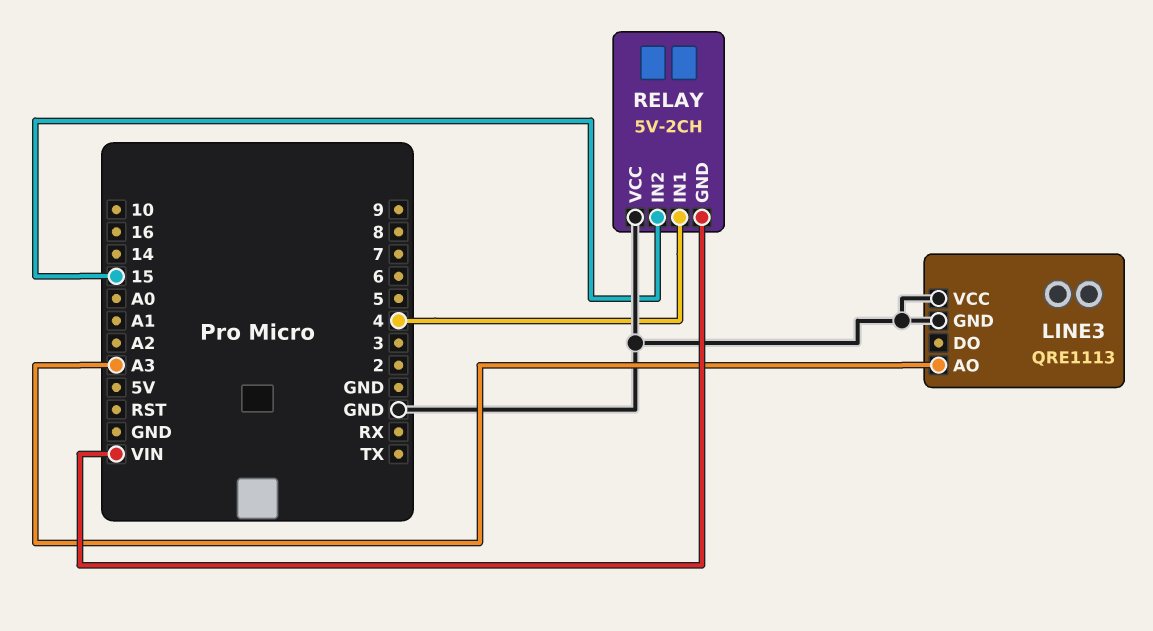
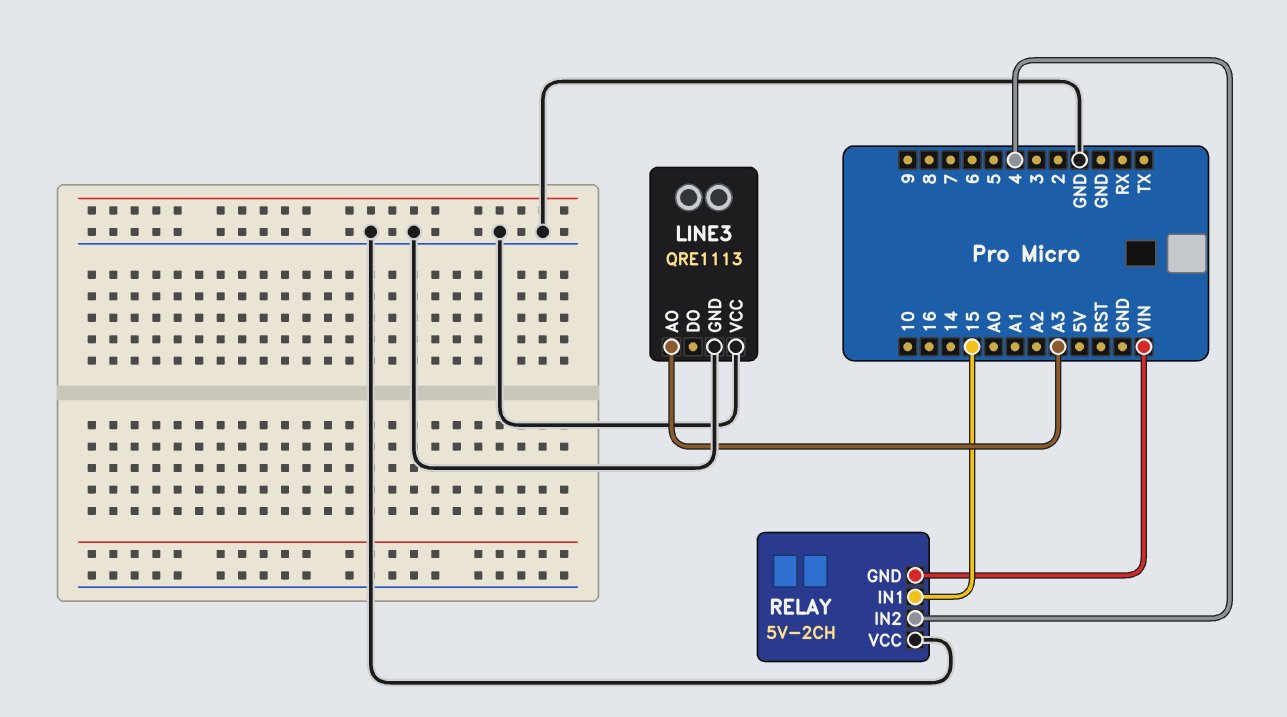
RELAY pin IN1: 4 -> 15
RELAY pin IN2: 15 -> 4

